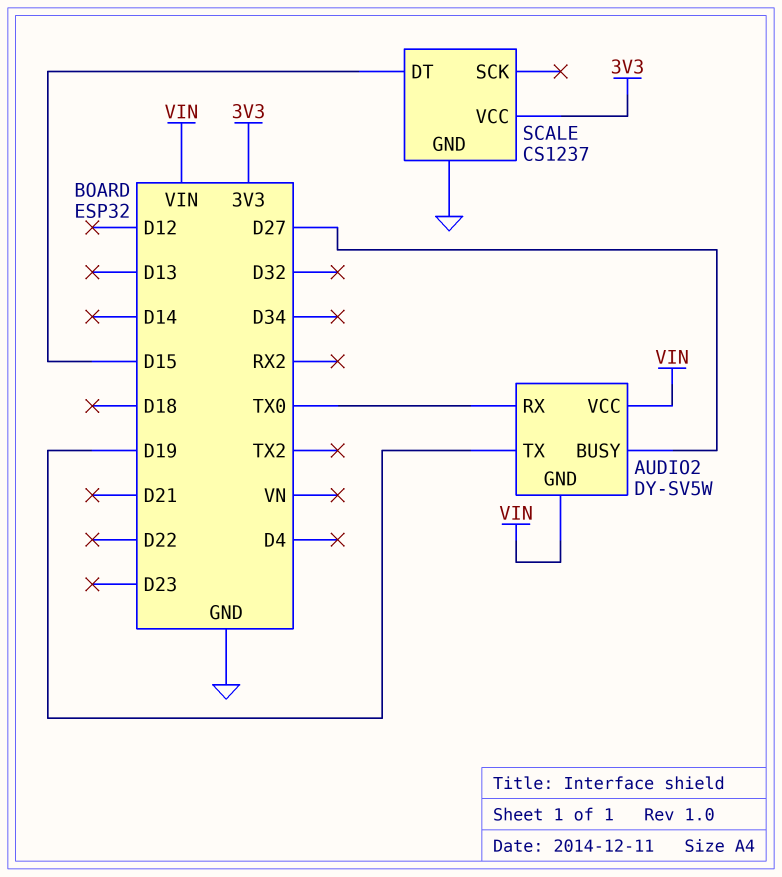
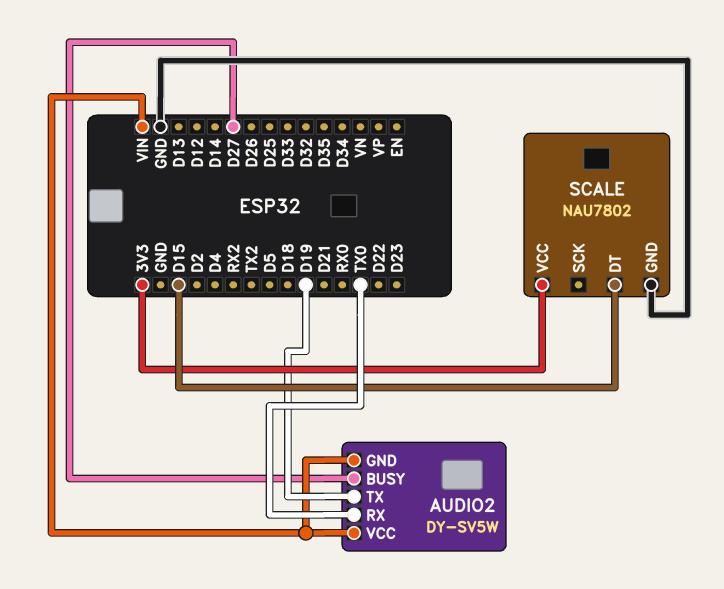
SCALE: CS1237 -> NAU7802

